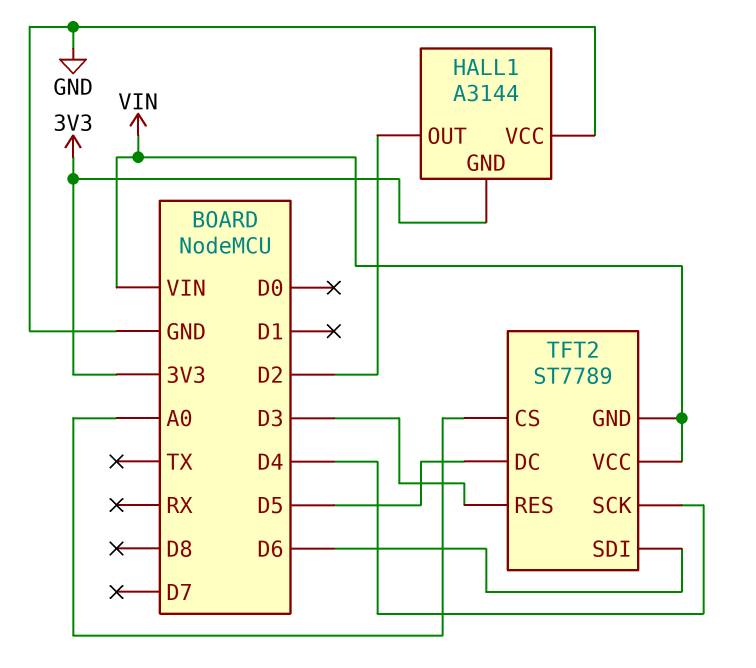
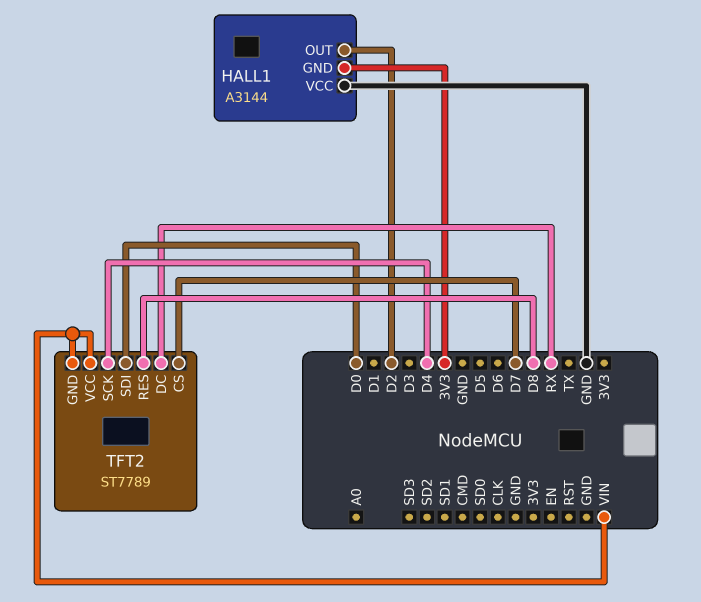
TFT2 pin CS: A0 -> D7
TFT2 pin DC: D5 -> RX
TFT2 pin RES: D3 -> D8
TFT2 pin SDI: D6 -> D0

